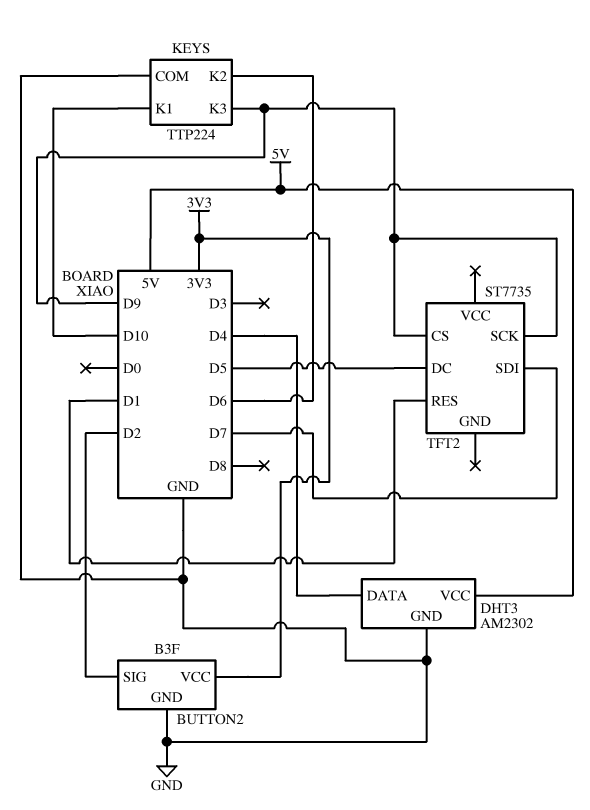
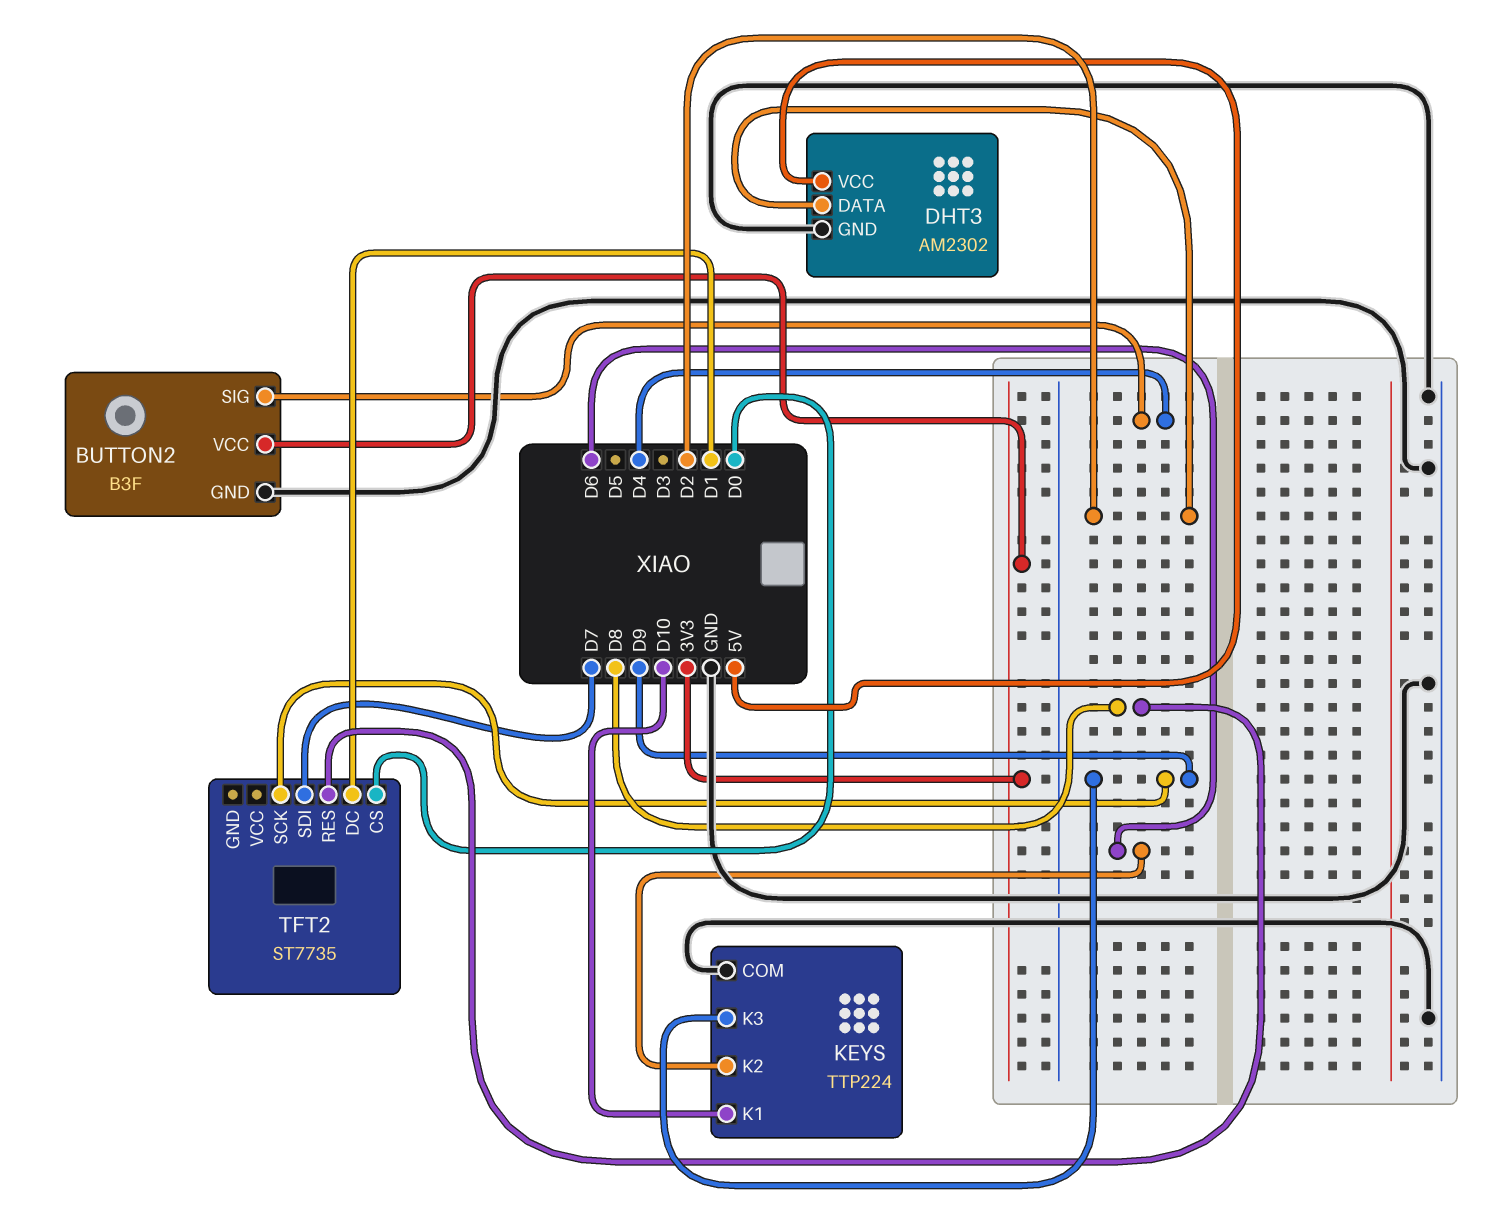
BUTTON2 pin SIG: D2 -> D4
DHT3 pin DATA: D4 -> D2
TFT2 pin CS: D9 -> D0
TFT2 pin DC: D5 -> D1
TFT2 pin RES: D1 -> D8

